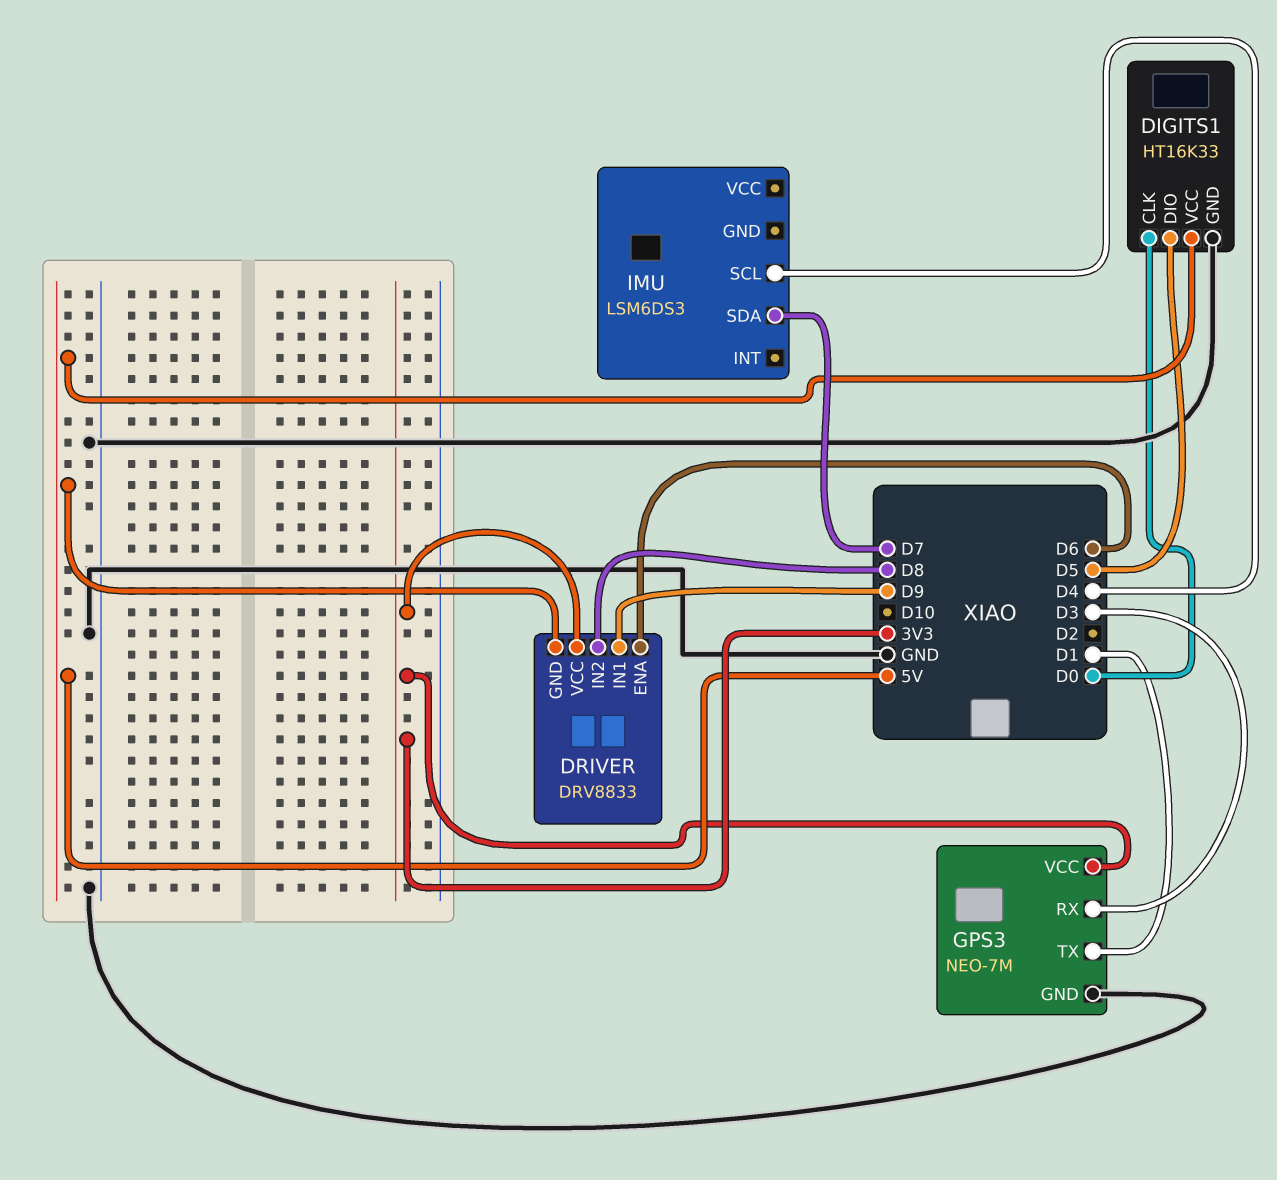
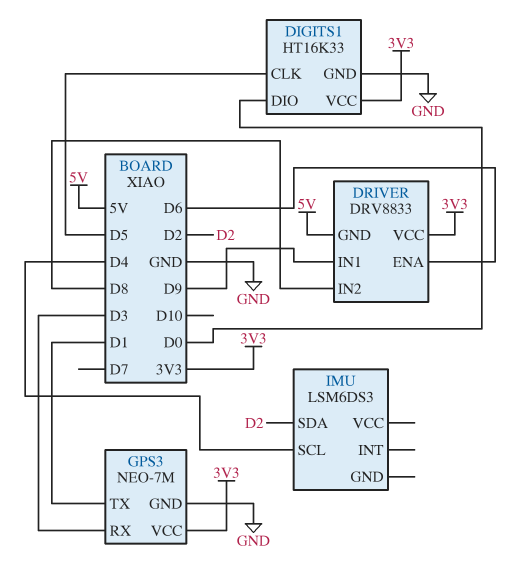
DIGITS1 pin CLK: D0 -> D5
DIGITS1 pin DIO: D5 -> D0
DIGITS1 pin VCC: 5V -> 3V3
IMU pin SDA: D7 -> D2

